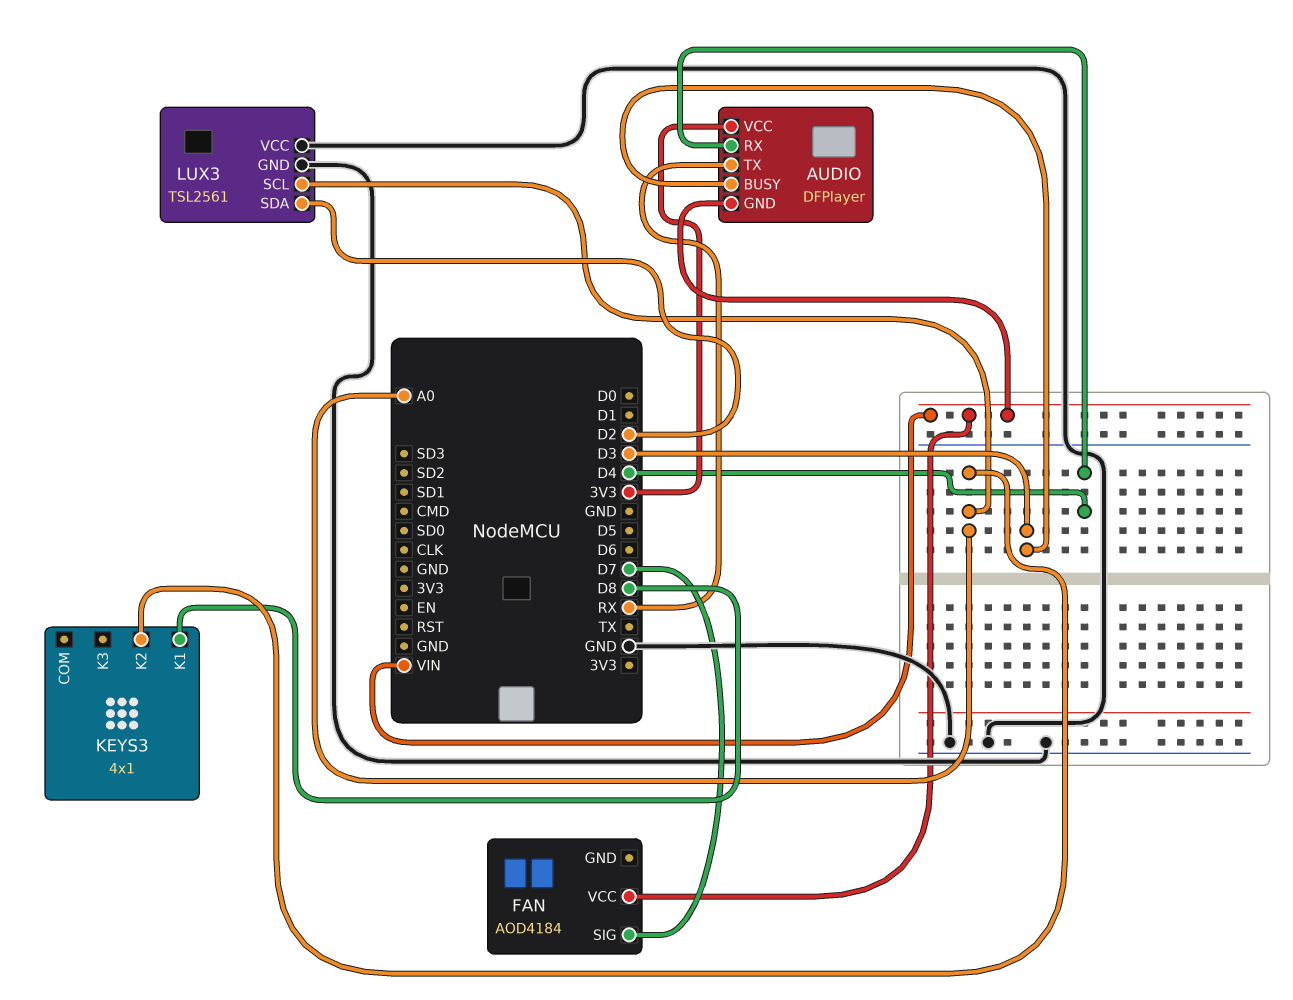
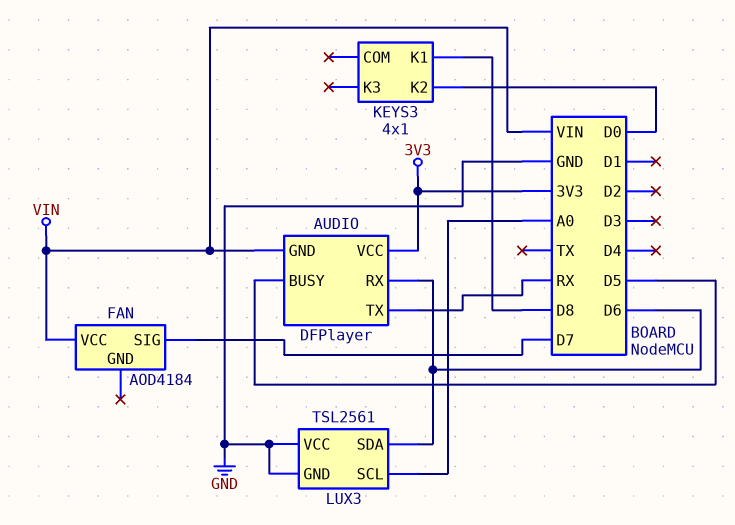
AUDIO pin BUSY: D3 -> D5
AUDIO pin RX: D4 -> D6
KEYS3 pin K2: A0 -> D0
LUX3 pin SDA: D2 -> D6

